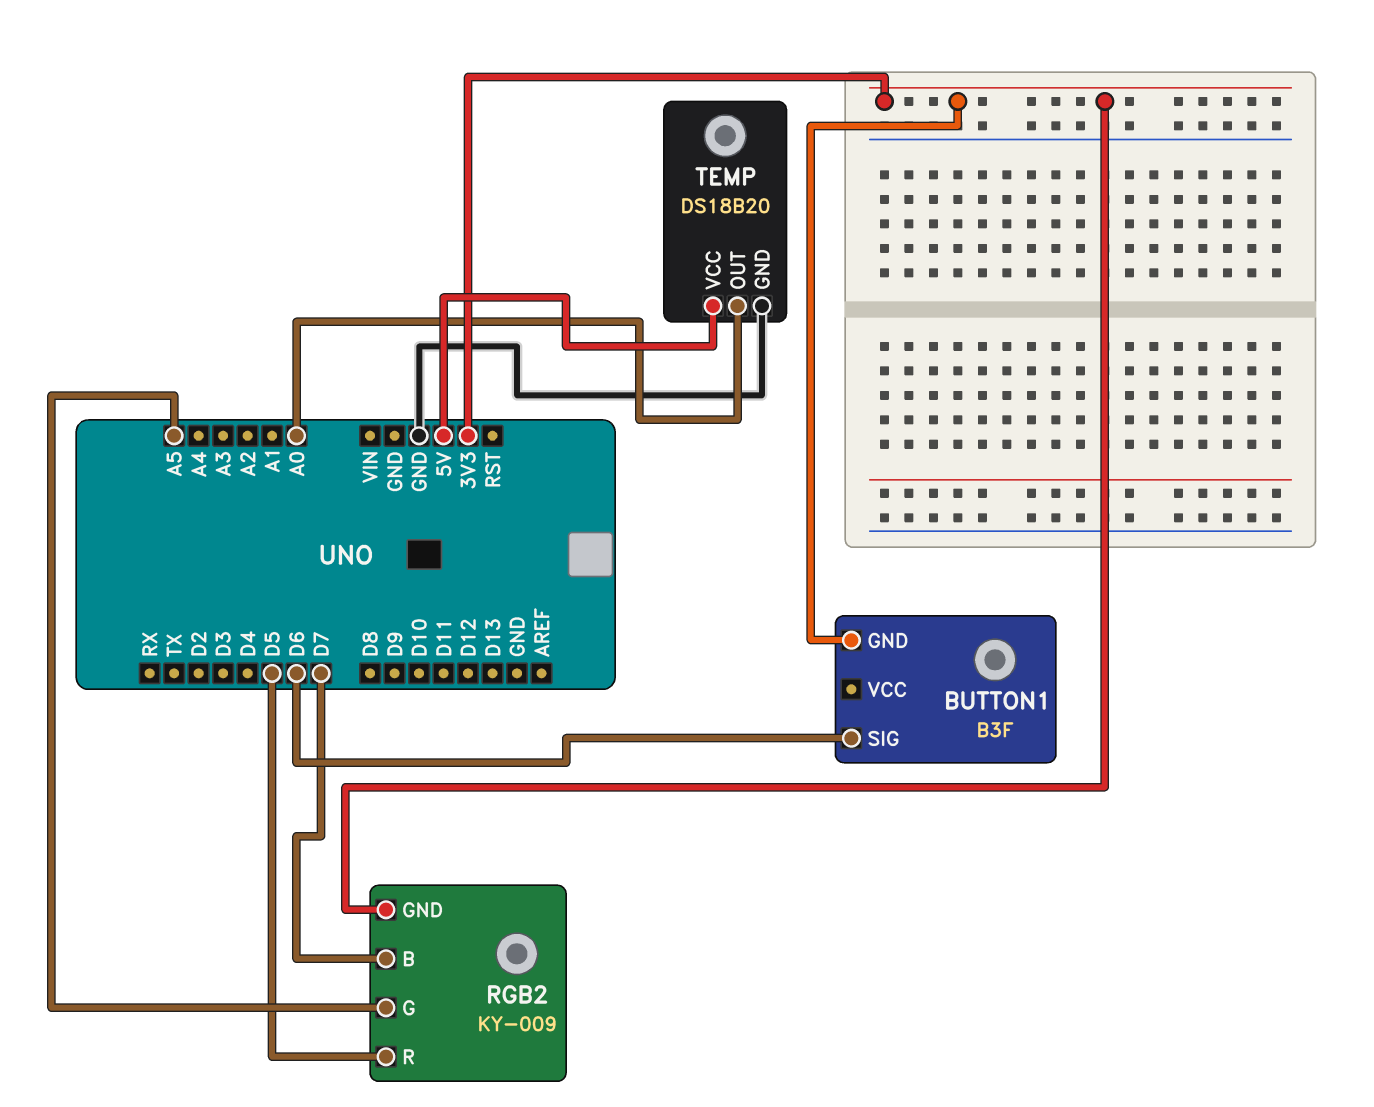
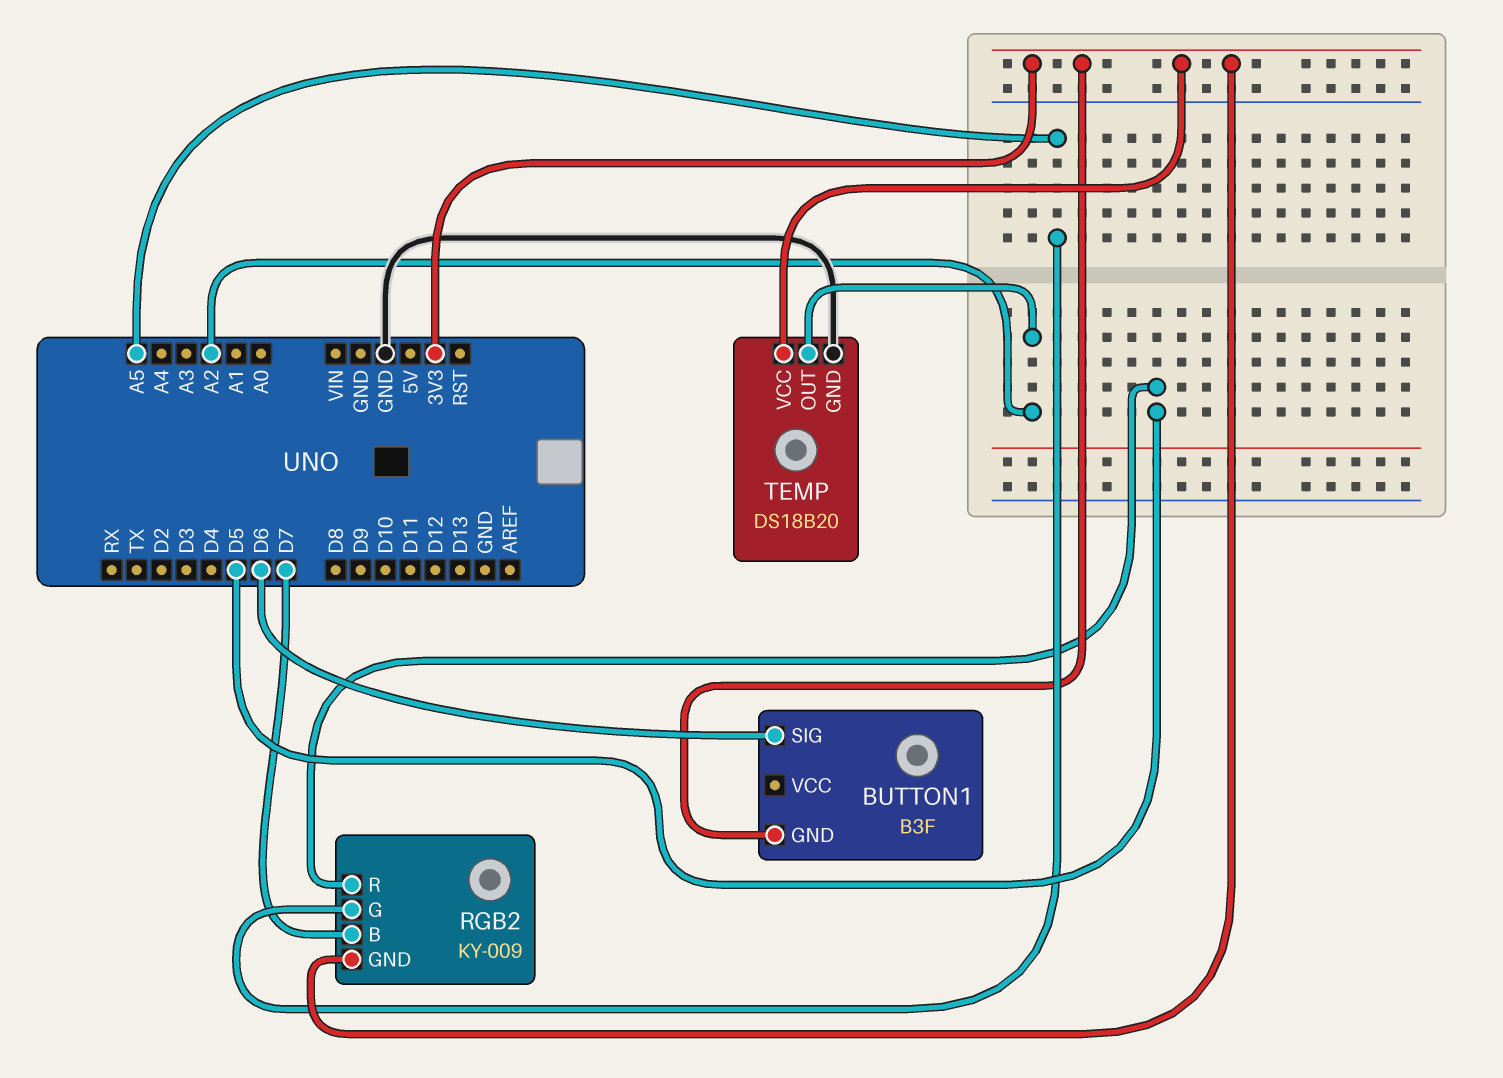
TEMP pin OUT: A0 -> A2
TEMP pin VCC: 5V -> 3V3

